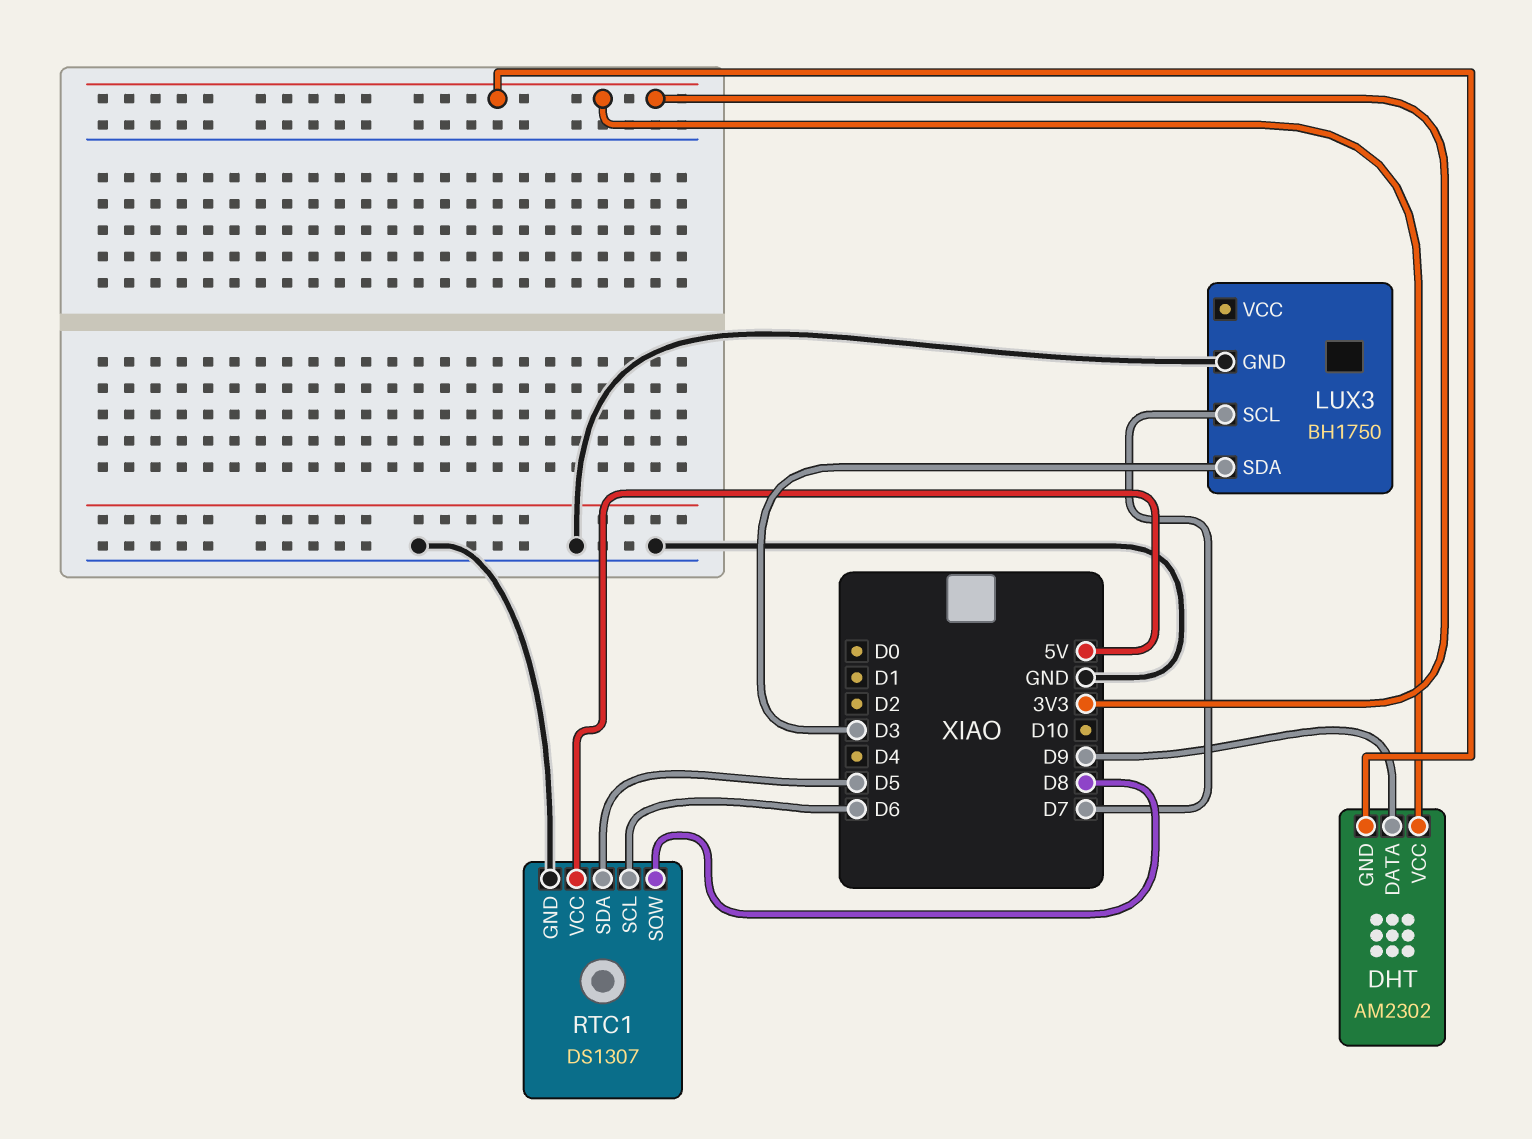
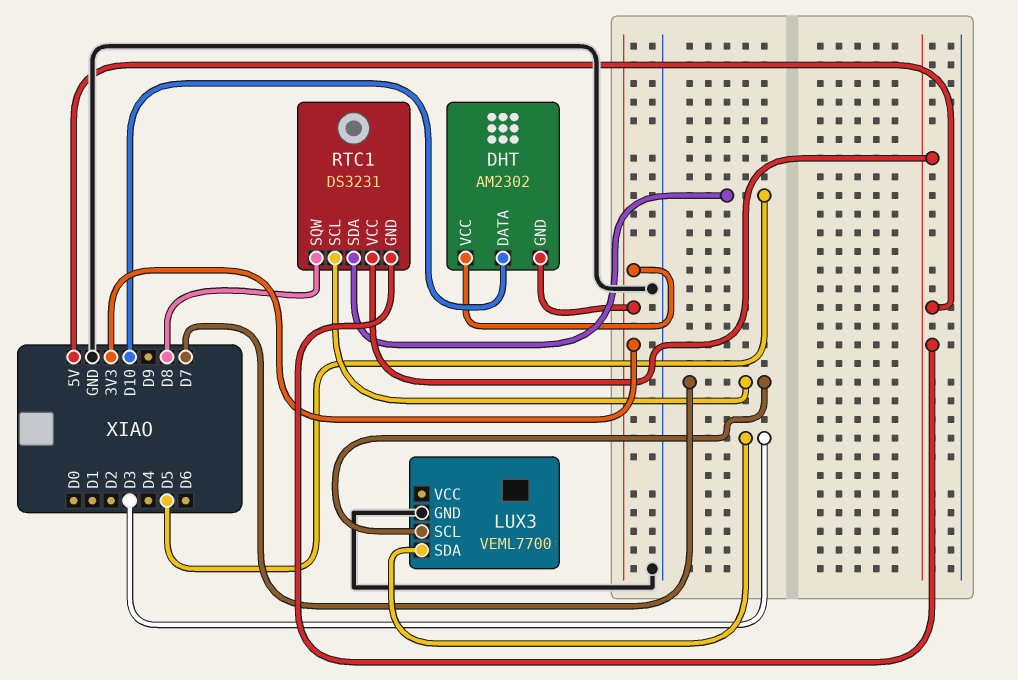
DHT pin DATA: D9 -> D10
LUX3: BH1750 -> VEML7700
RTC1: DS1307 -> DS3231
RTC1 pin GND: GND -> 5V
RTC1 pin SCL: D6 -> D7

